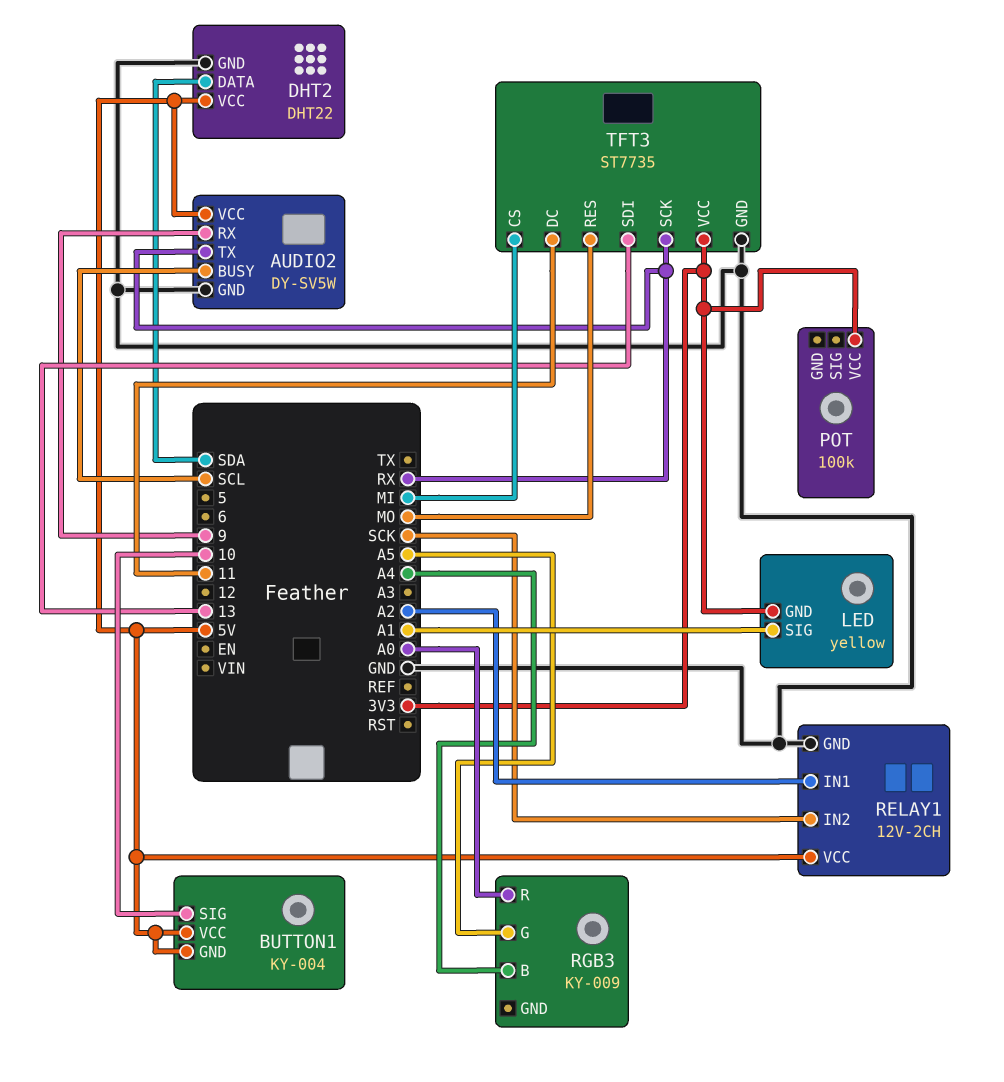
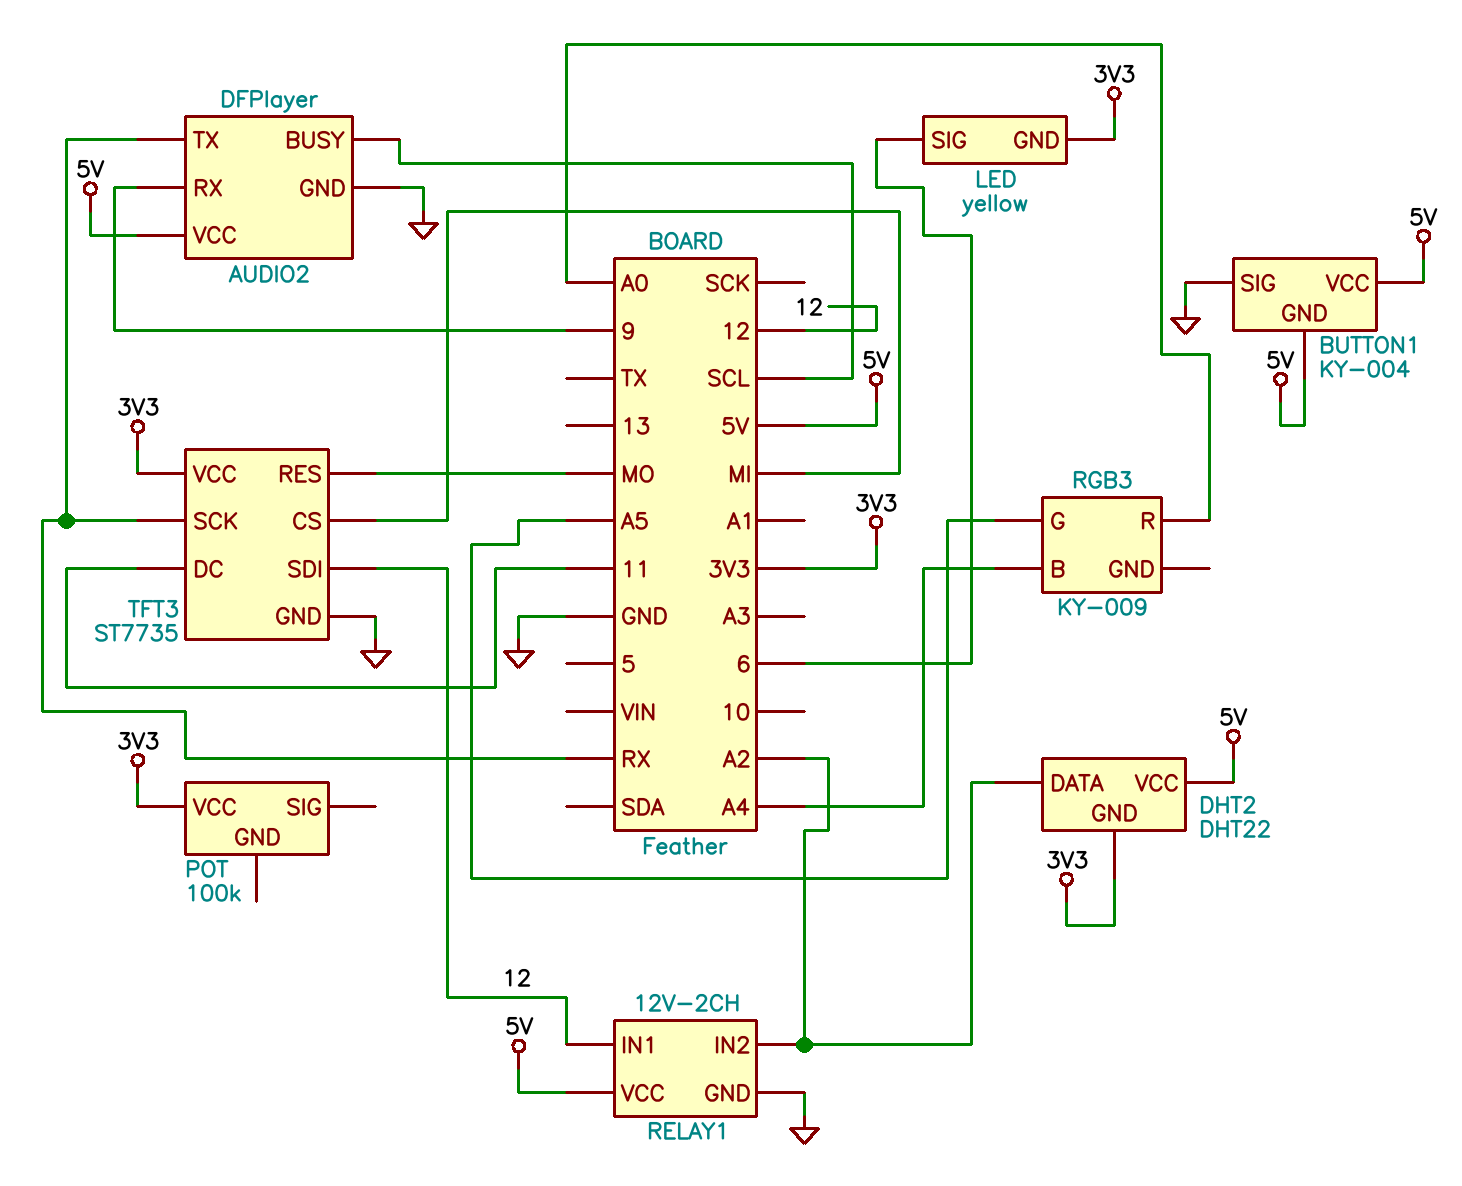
AUDIO2: DY-SV5W -> DFPlayer
BUTTON1 pin SIG: 10 -> GND
DHT2 pin DATA: SDA -> A2
DHT2 pin GND: GND -> 3V3
LED pin SIG: A1 -> 6
RELAY1 pin IN1: A2 -> 12
RELAY1 pin IN2: SCK -> A2
TFT3 pin SDI: 13 -> 12

